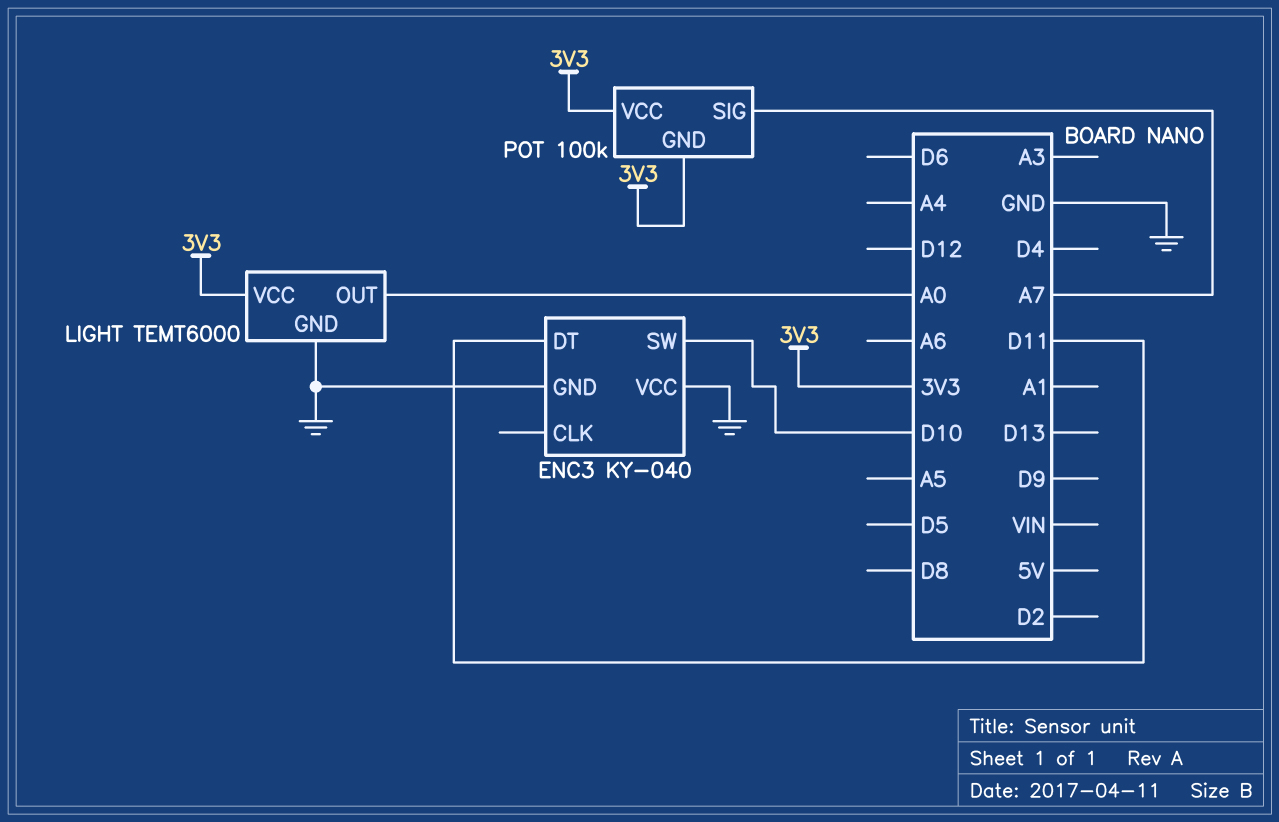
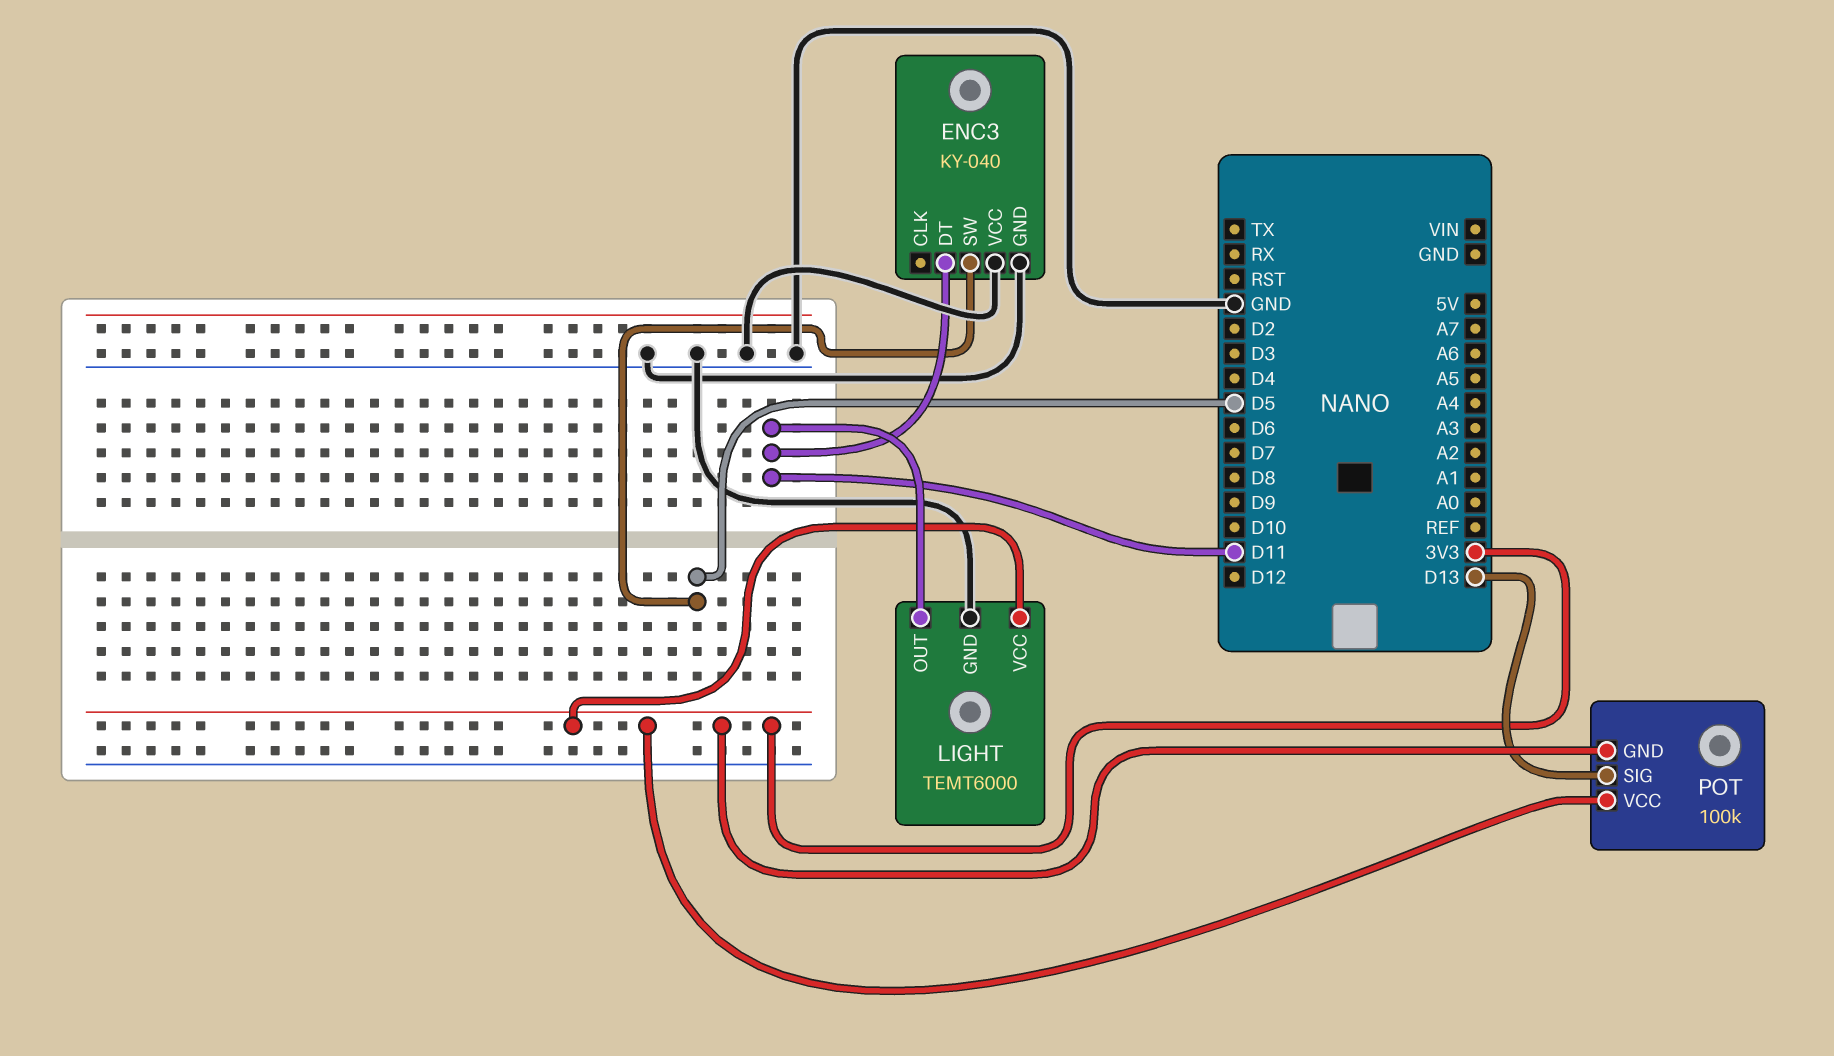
ENC3 pin SW: D10 -> D5
LIGHT pin OUT: A0 -> D11
POT pin SIG: A7 -> D13

